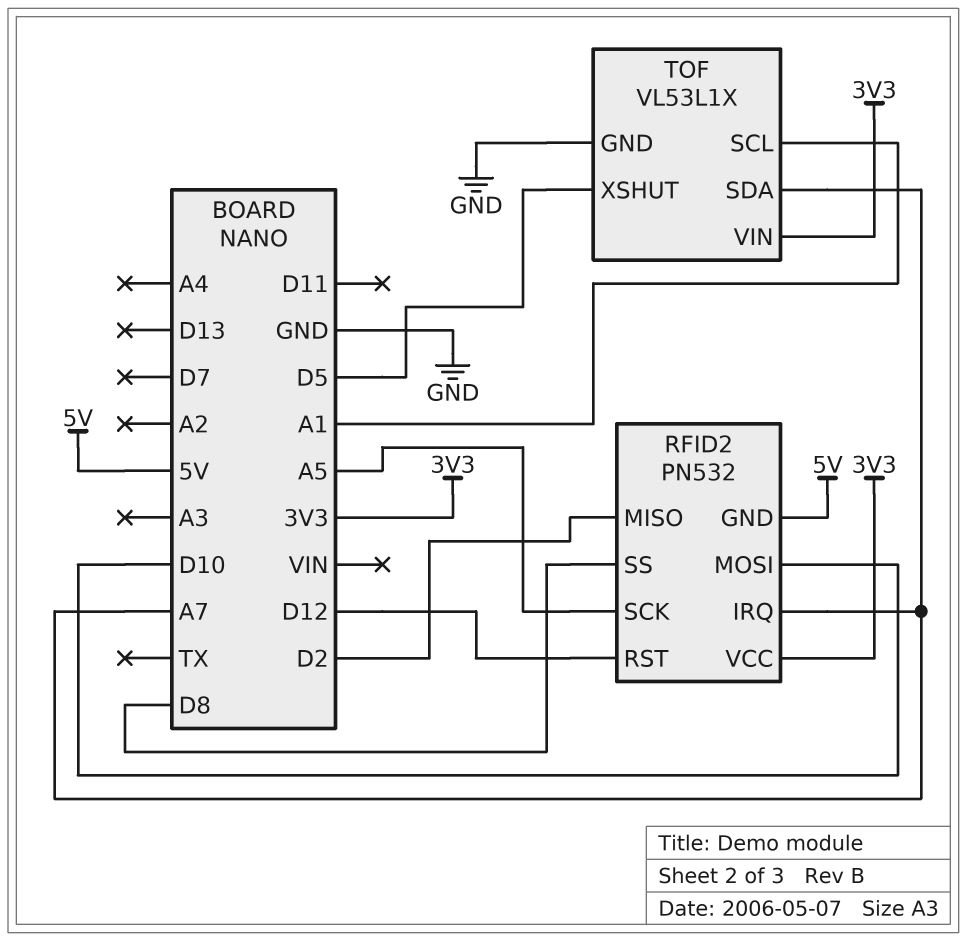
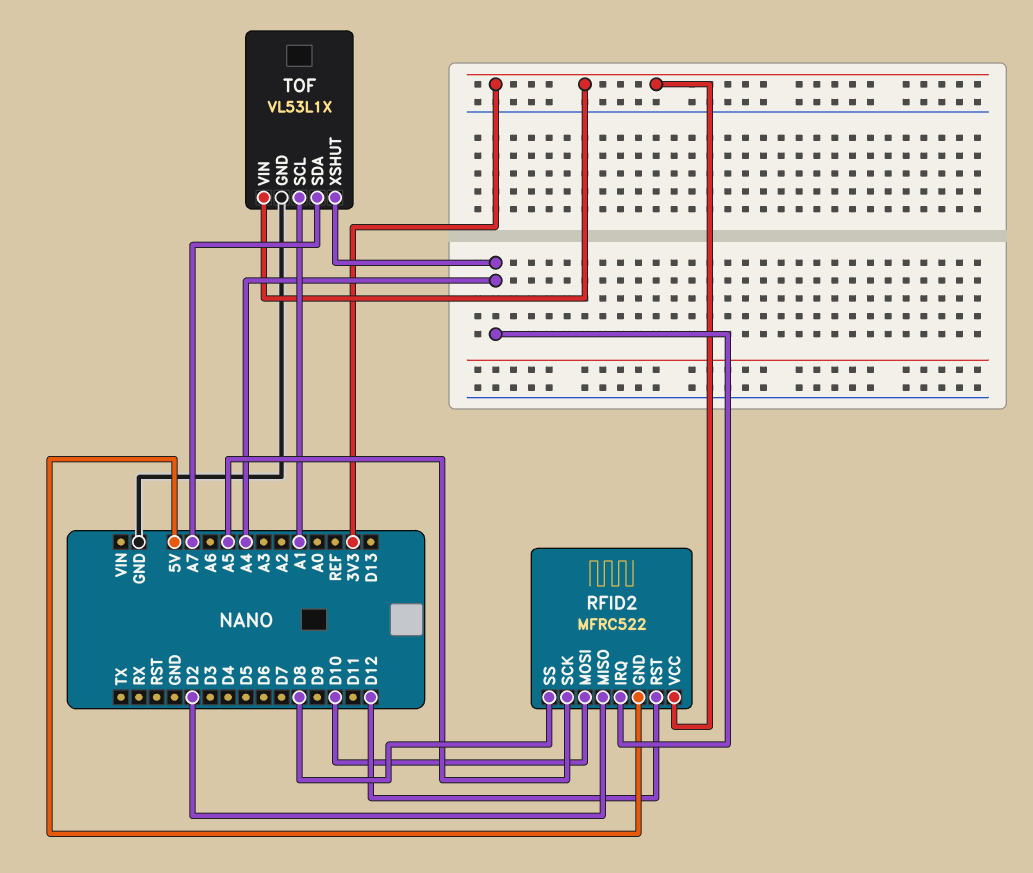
RFID2: PN532 -> MFRC522
RFID2 pin IRQ: A7 -> A4
TOF pin XSHUT: D5 -> A4

